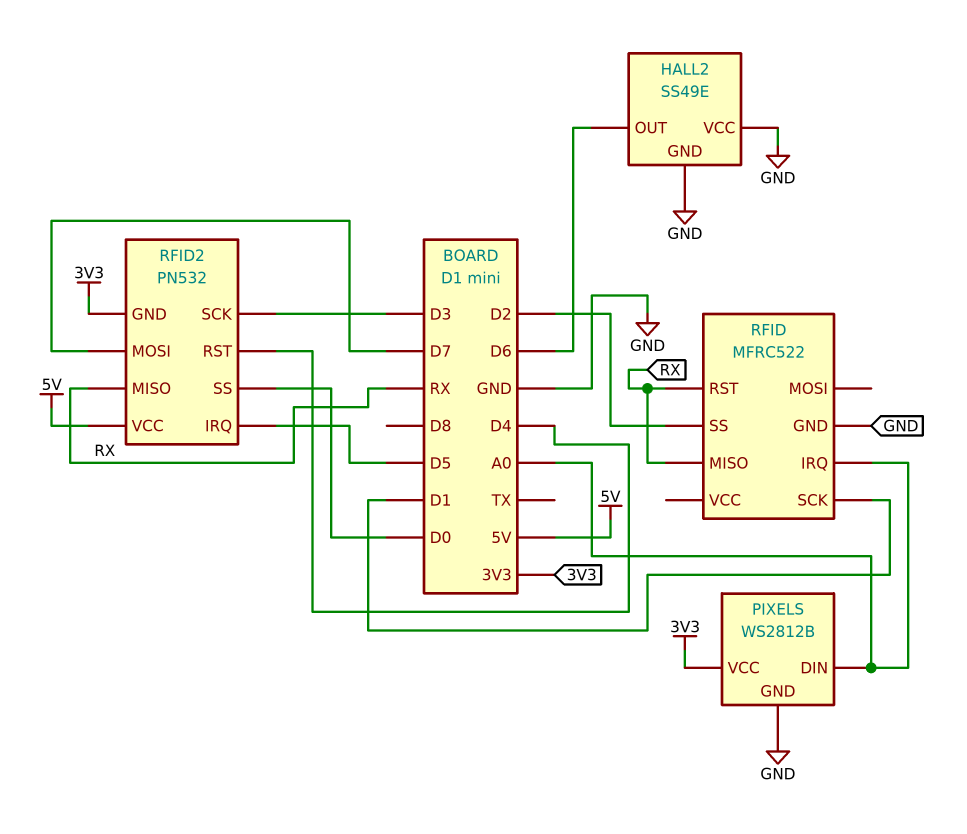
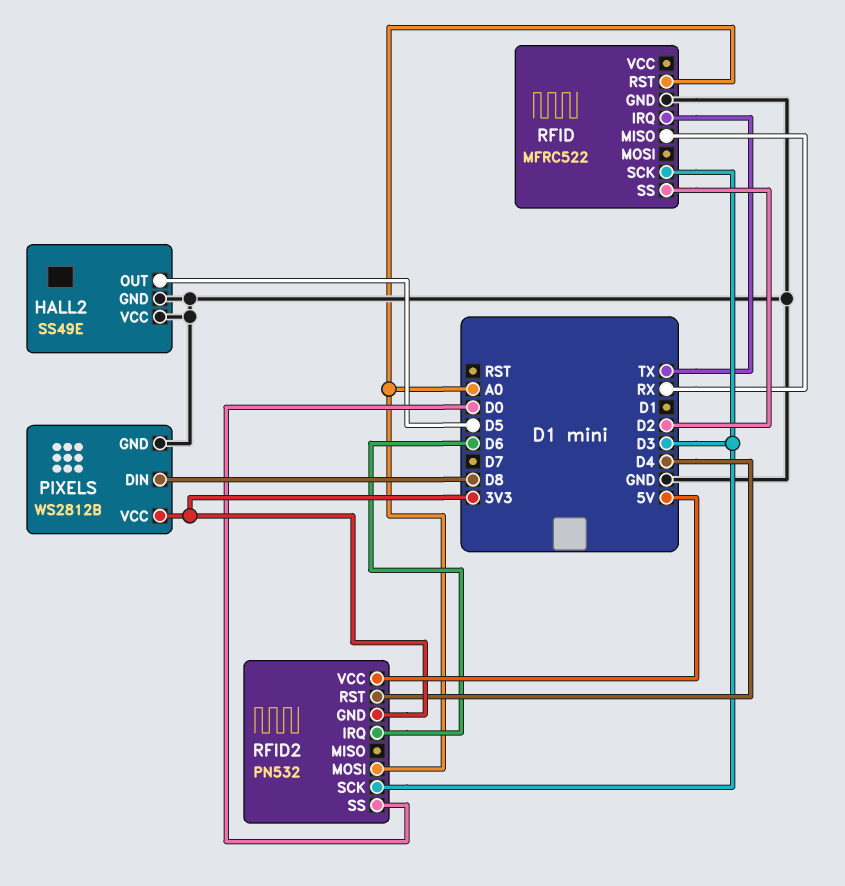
HALL2 pin OUT: D6 -> D5
PIXELS pin DIN: A0 -> D8
RFID pin IRQ: A0 -> TX
RFID pin RST: RX -> A0
RFID pin SCK: D1 -> D3
RFID2 pin IRQ: D5 -> D6
RFID2 pin MISO: RX -> none
RFID2 pin MOSI: D7 -> A0

